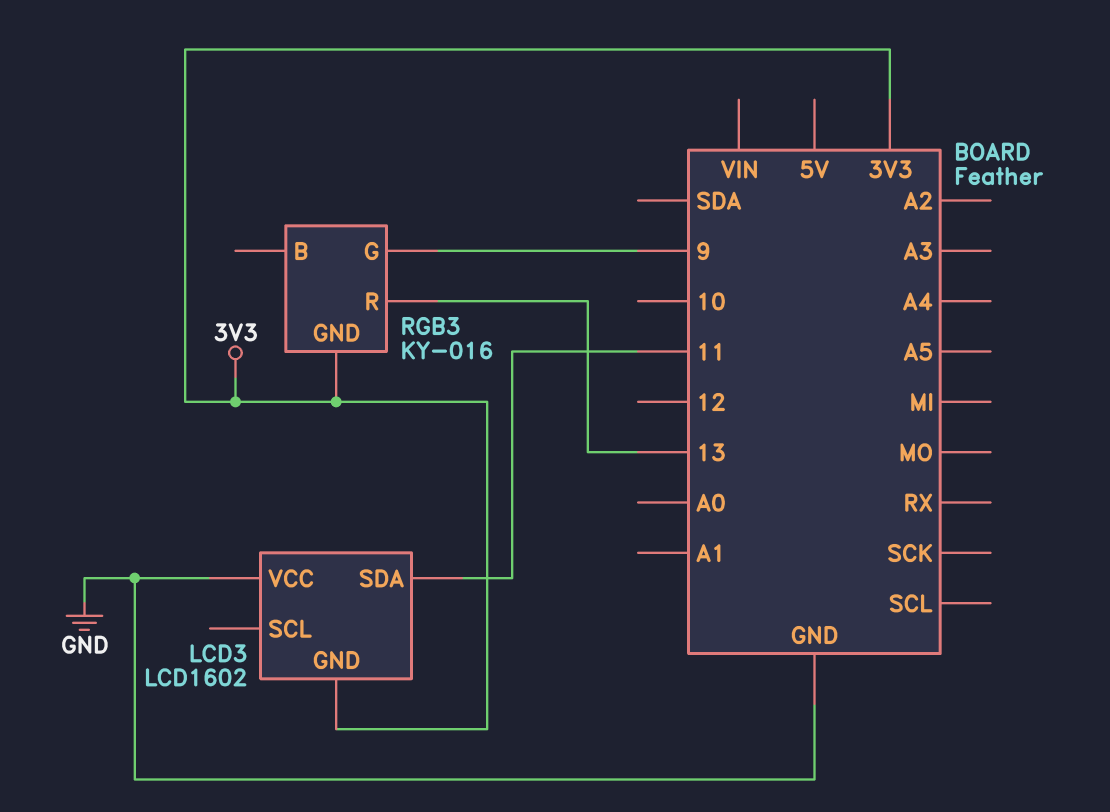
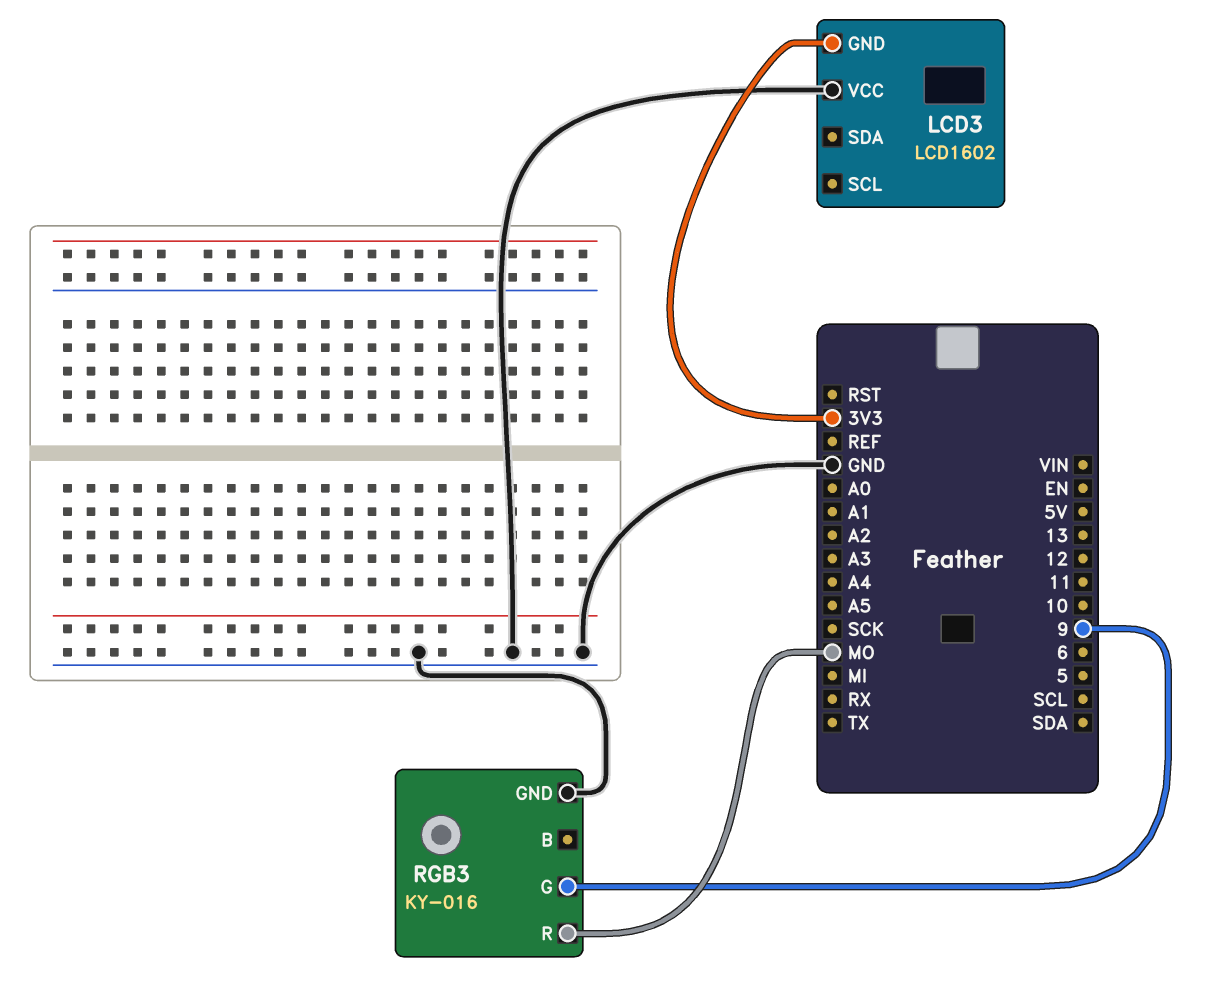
LCD3 pin SDA: 11 -> none
RGB3 pin GND: 3V3 -> GND
RGB3 pin R: 13 -> MO

